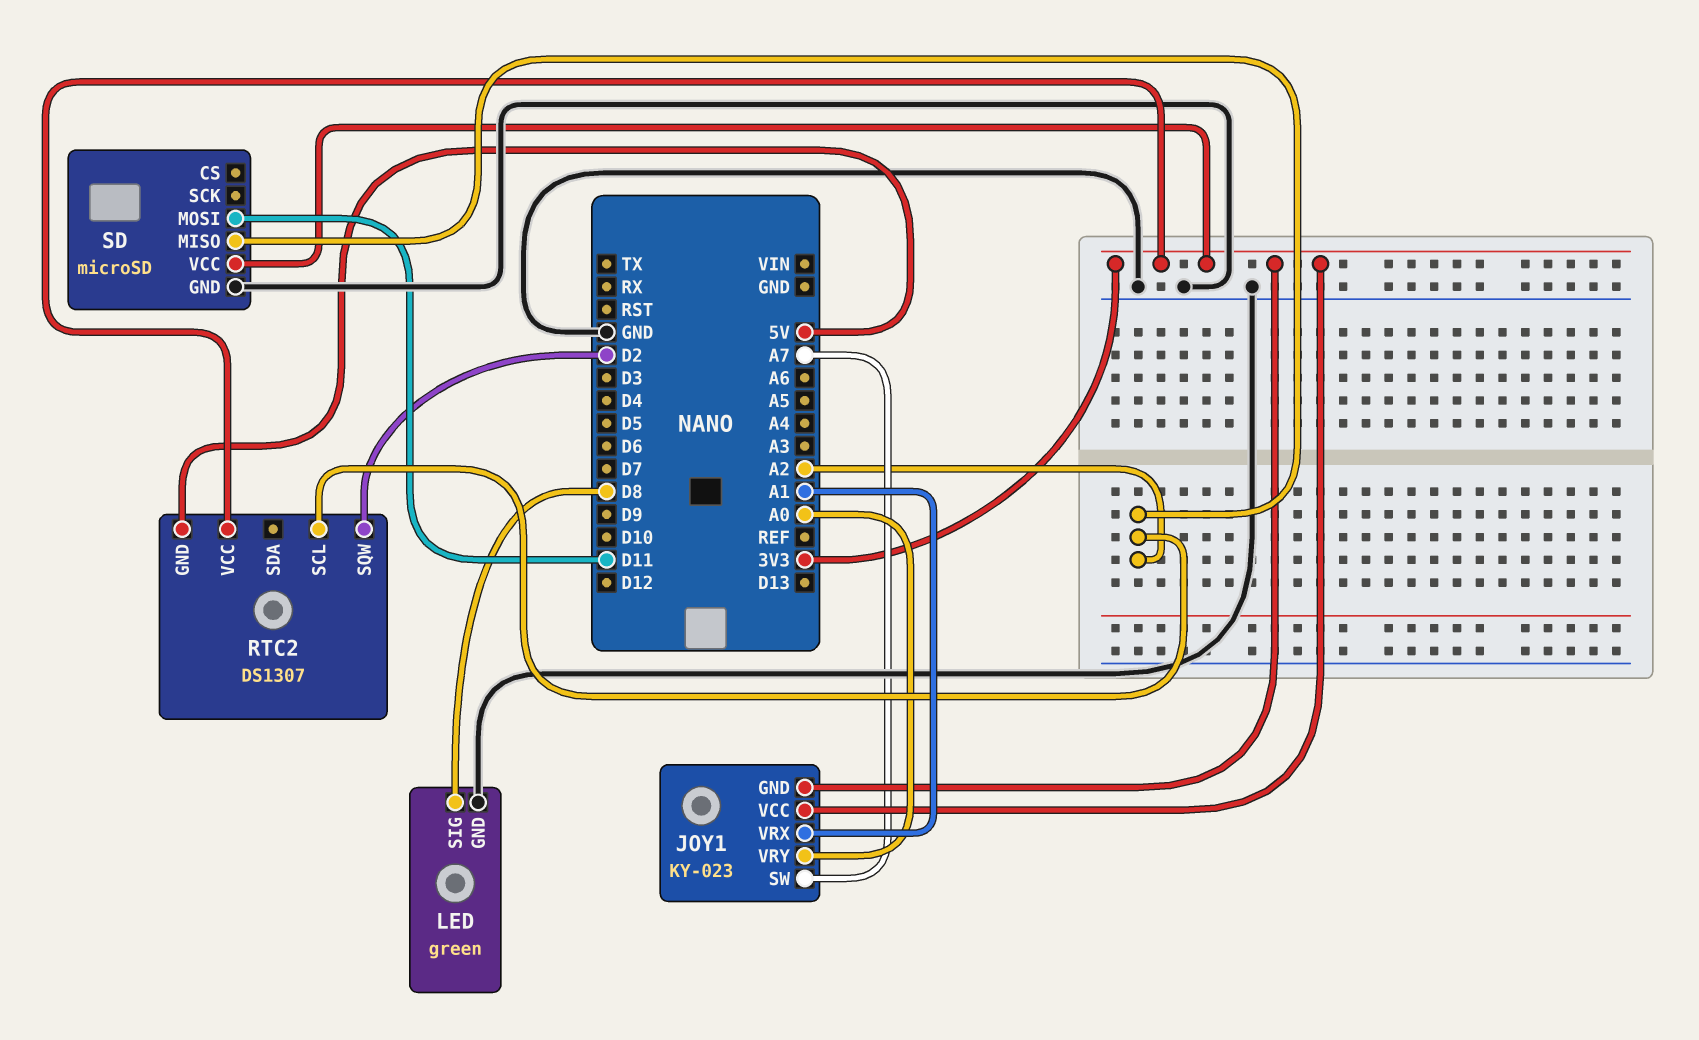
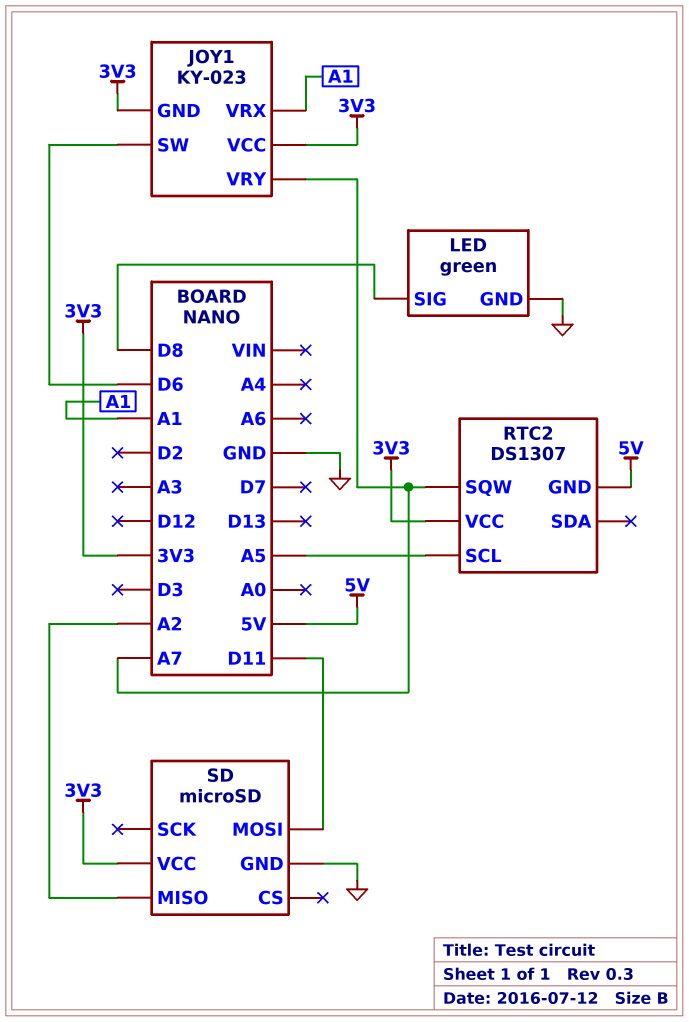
JOY1 pin SW: A7 -> D6
JOY1 pin VRY: A0 -> A7
RTC2 pin SCL: A2 -> A5
RTC2 pin SQW: D2 -> A7

